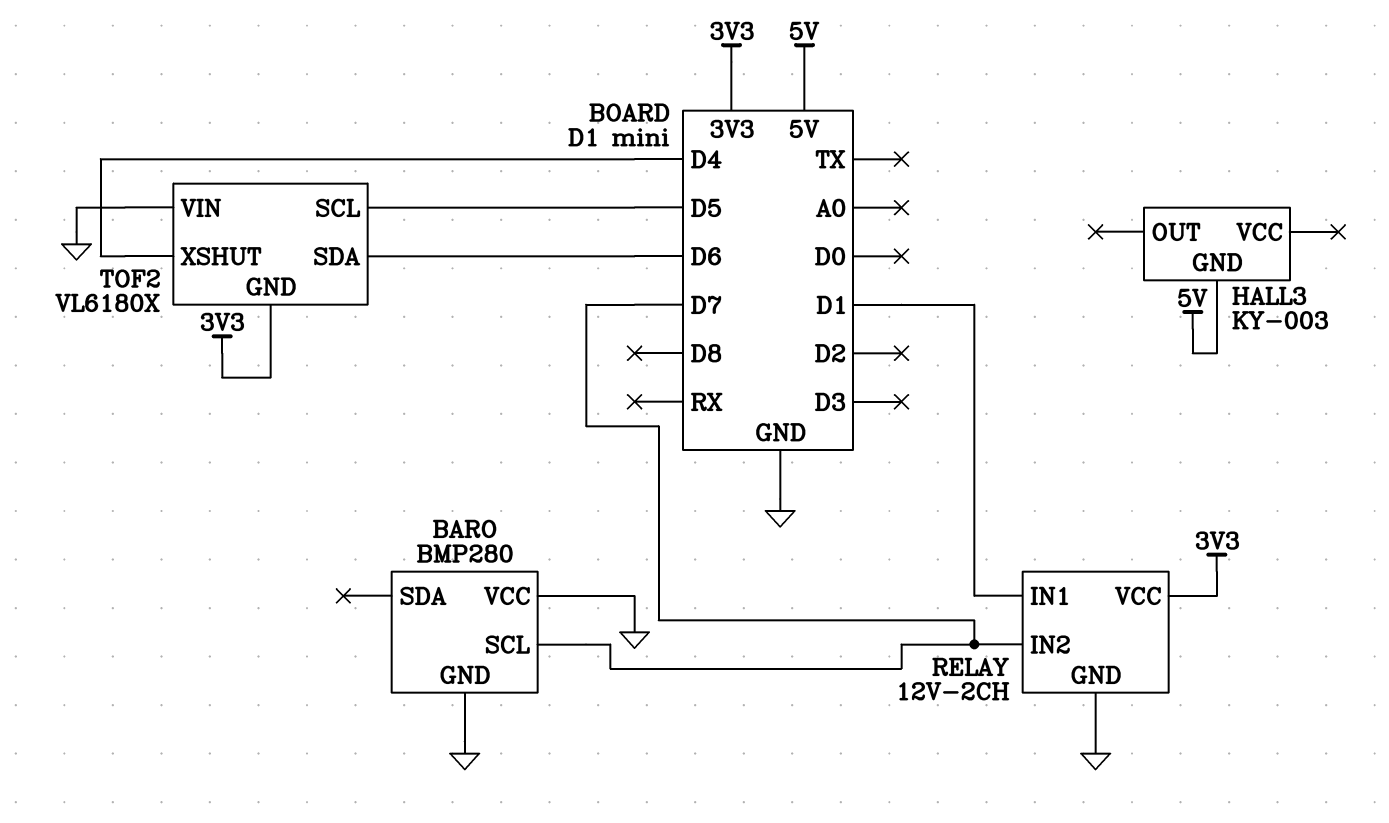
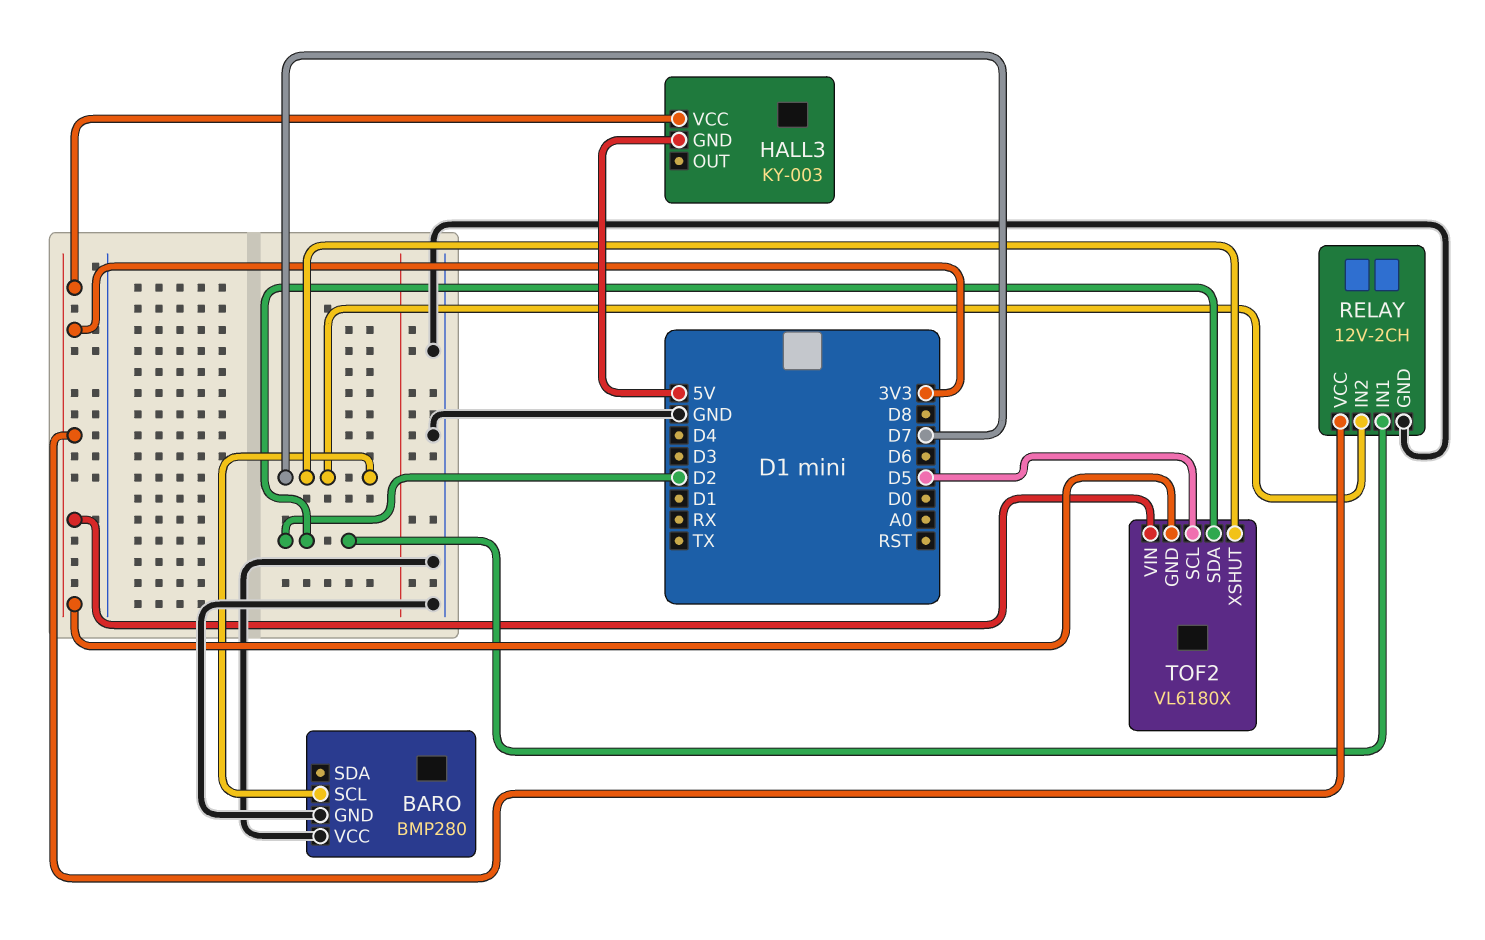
HALL3 pin VCC: none -> 3V3
RELAY pin IN1: D1 -> D2
TOF2 pin SDA: D6 -> D2
TOF2 pin VIN: GND -> 3V3
TOF2 pin XSHUT: D4 -> D7

